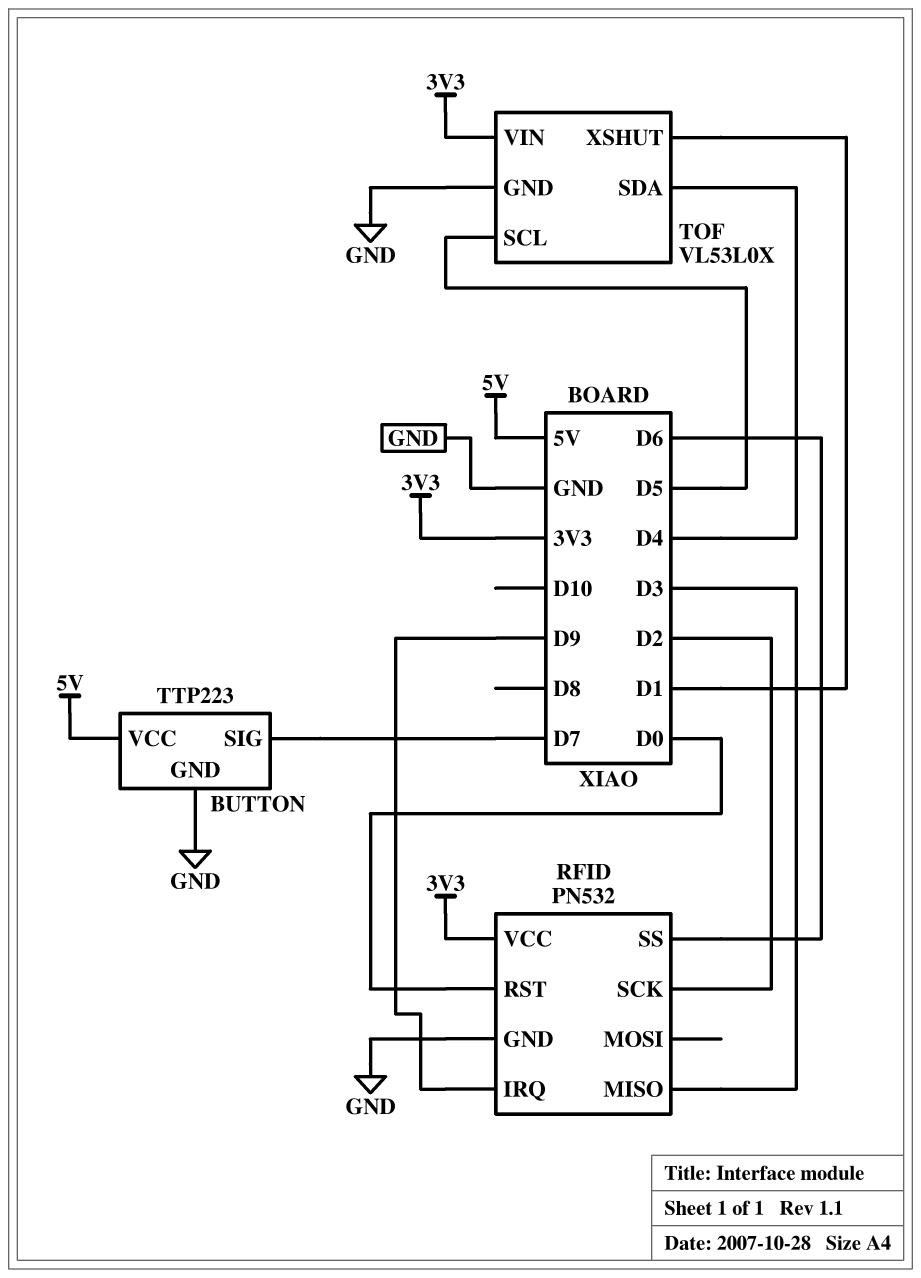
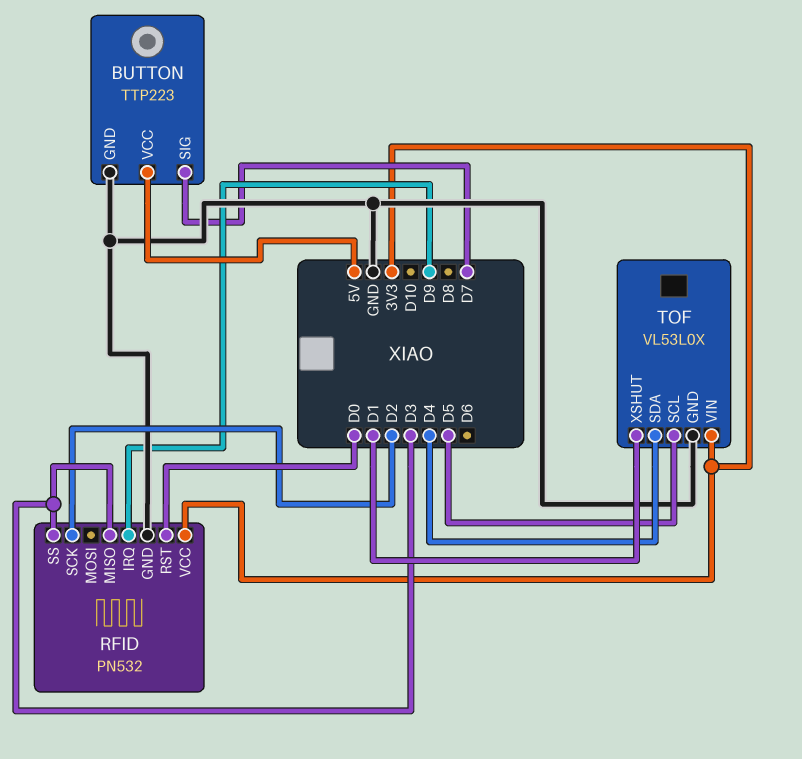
RFID pin SS: D6 -> D3

